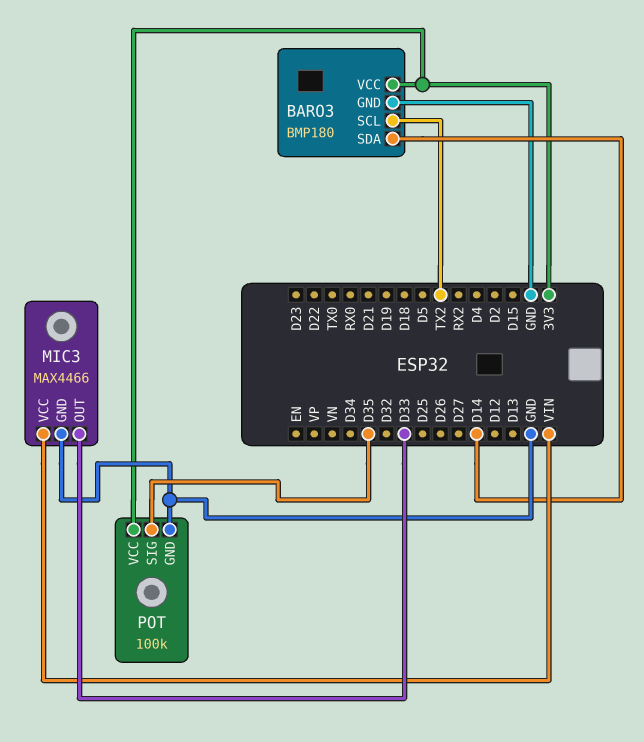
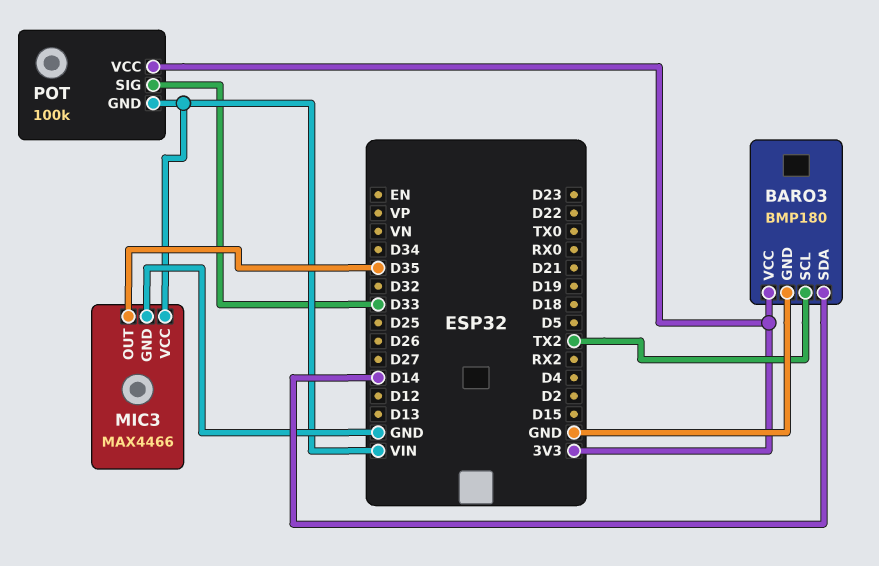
MIC3 pin OUT: D33 -> D35
POT pin GND: GND -> VIN
POT pin SIG: D35 -> D33

